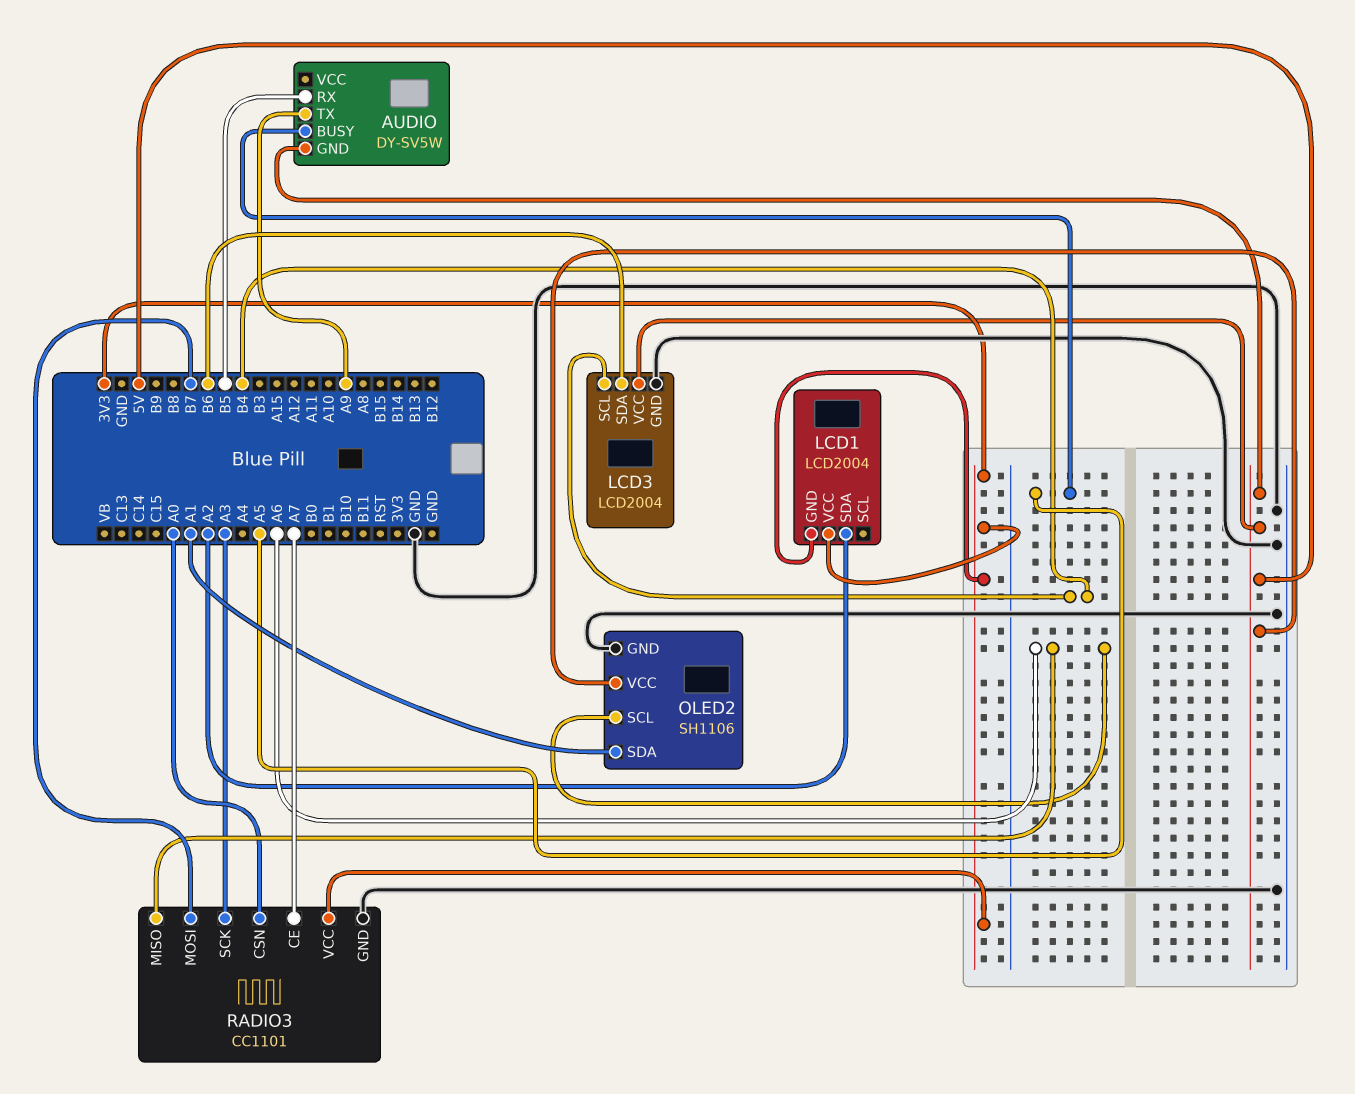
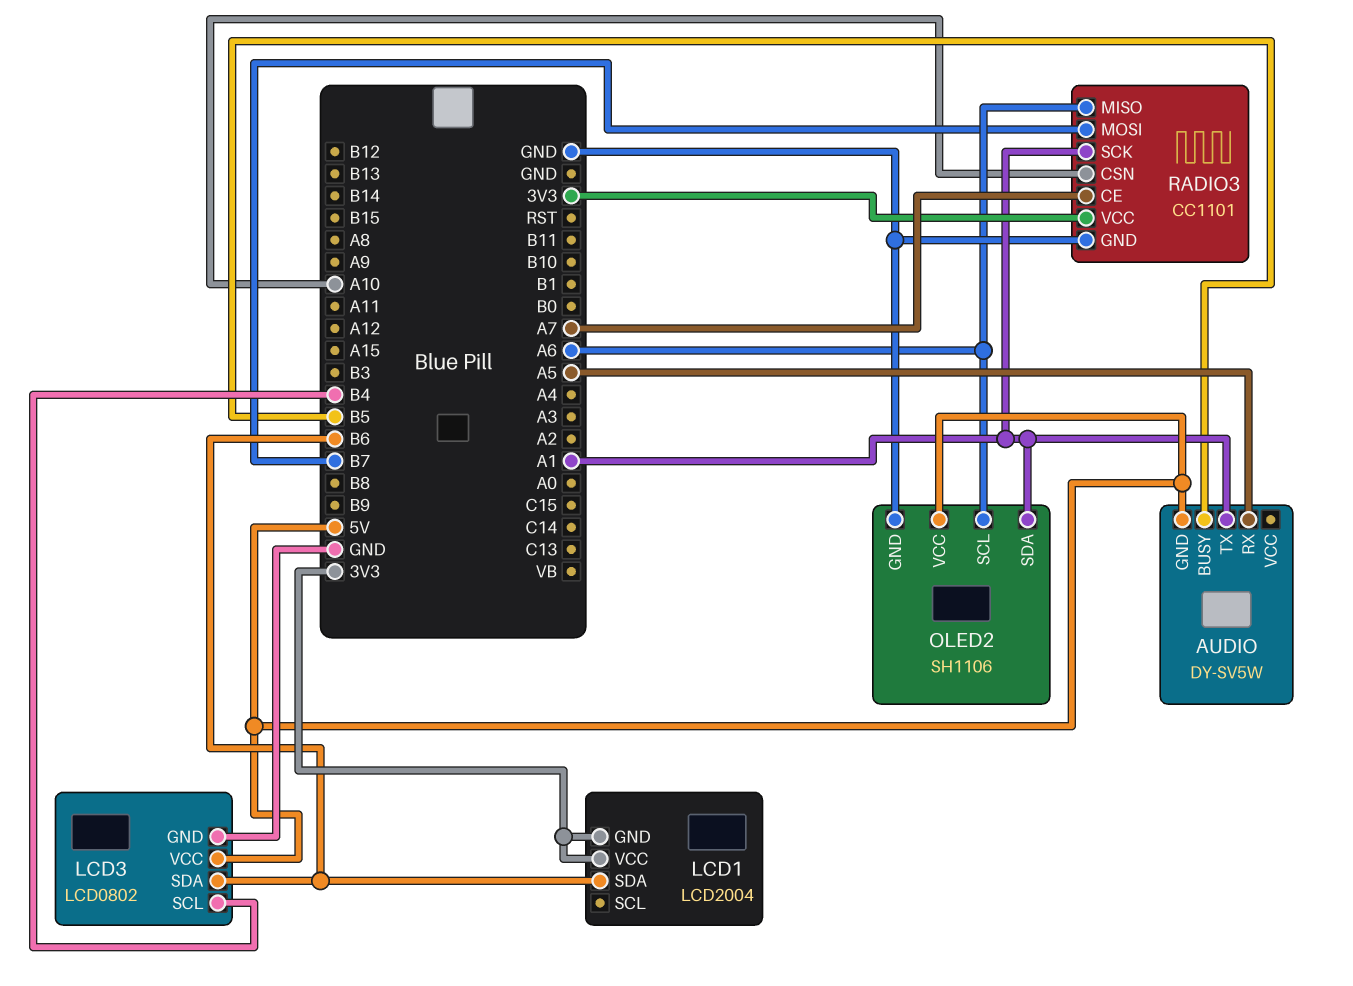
AUDIO pin BUSY: A5 -> B5
AUDIO pin RX: B5 -> A5
AUDIO pin TX: A9 -> A1
LCD1 pin SDA: A2 -> B6
LCD3: LCD2004 -> LCD0802
RADIO3 pin CSN: A0 -> A10
RADIO3 pin SCK: A3 -> A1

